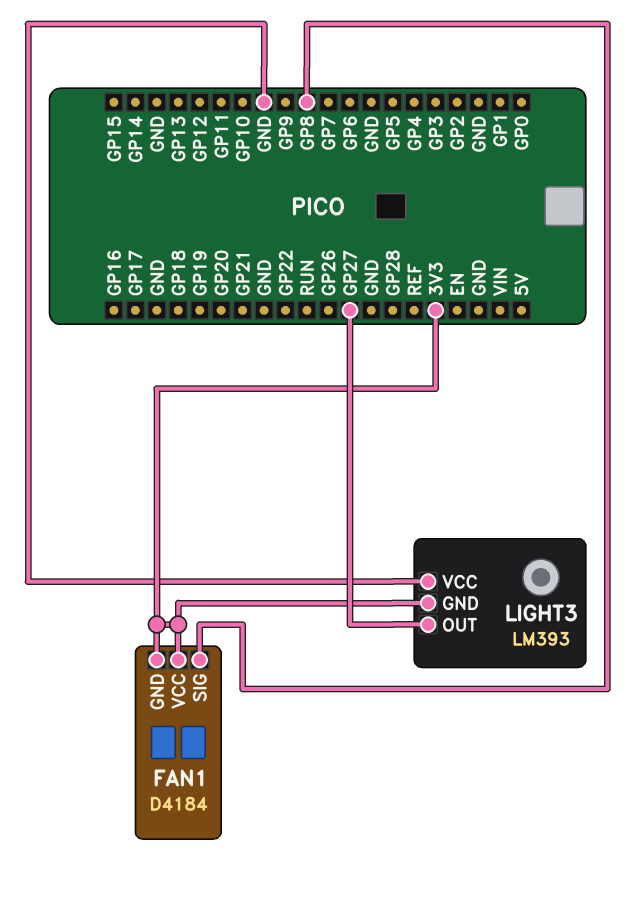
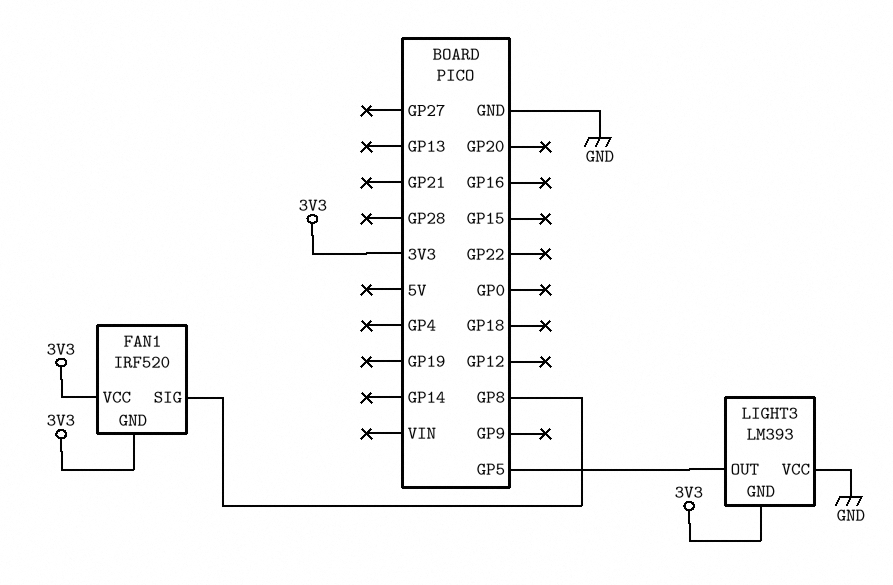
FAN1: D4184 -> IRF520
LIGHT3 pin OUT: GP27 -> GP5

